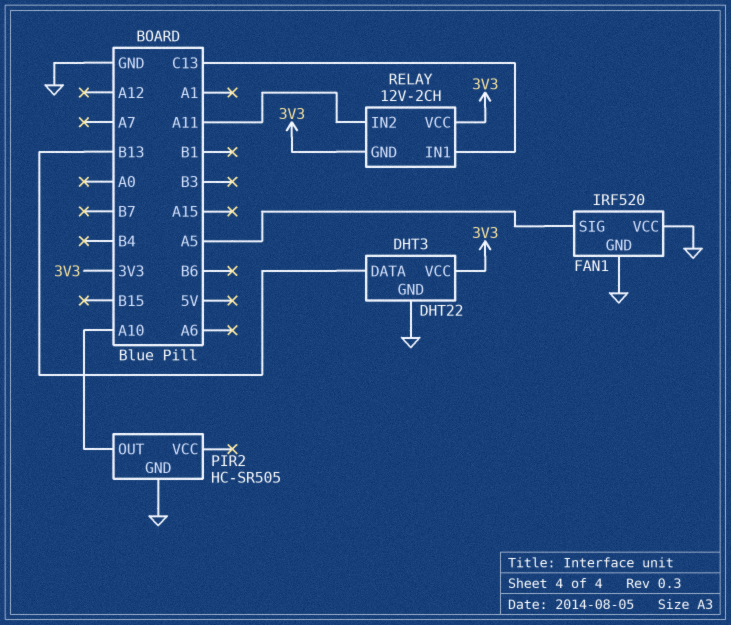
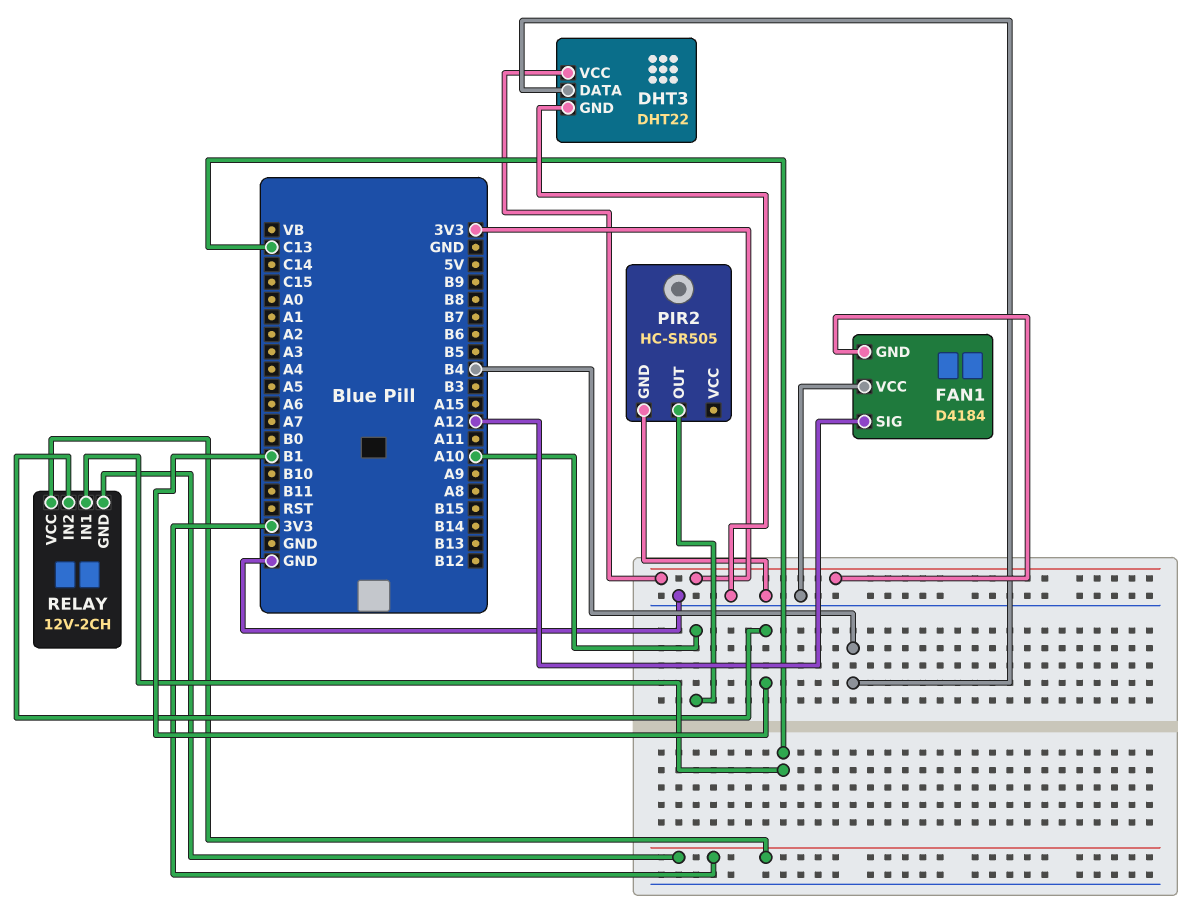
DHT3 pin DATA: B13 -> B4
FAN1: IRF520 -> D4184
FAN1 pin GND: GND -> 3V3
FAN1 pin SIG: A5 -> A12
RELAY pin IN2: A11 -> B1

